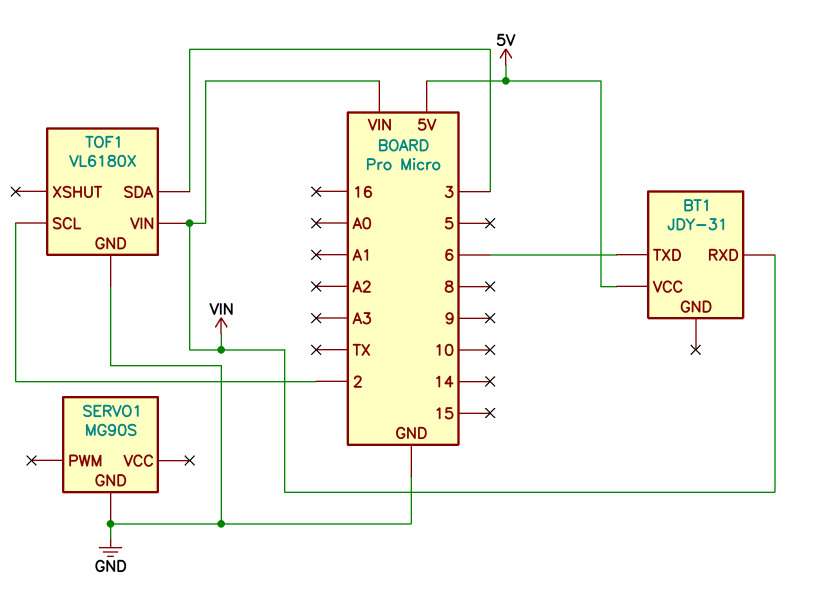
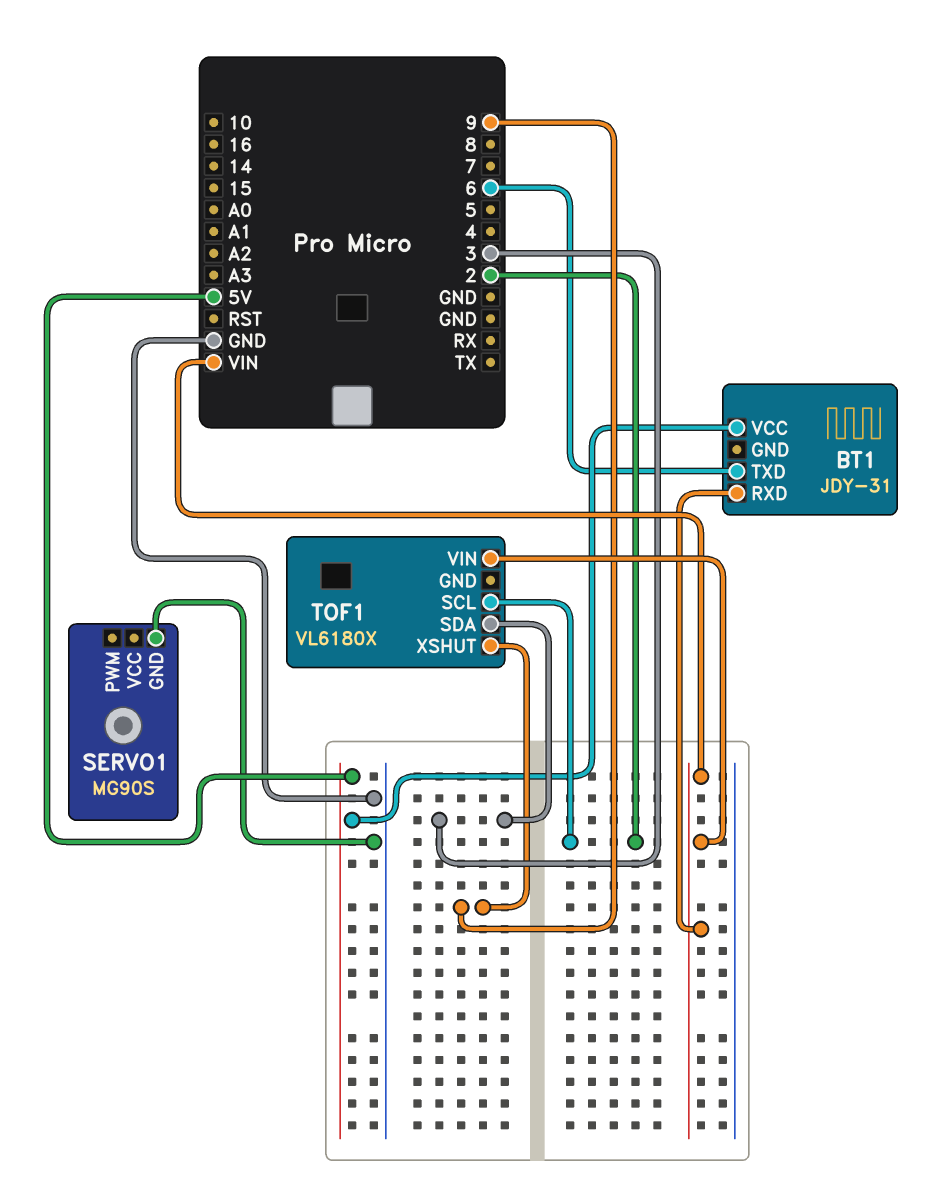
TOF1 pin GND: GND -> none
TOF1 pin XSHUT: none -> 9

